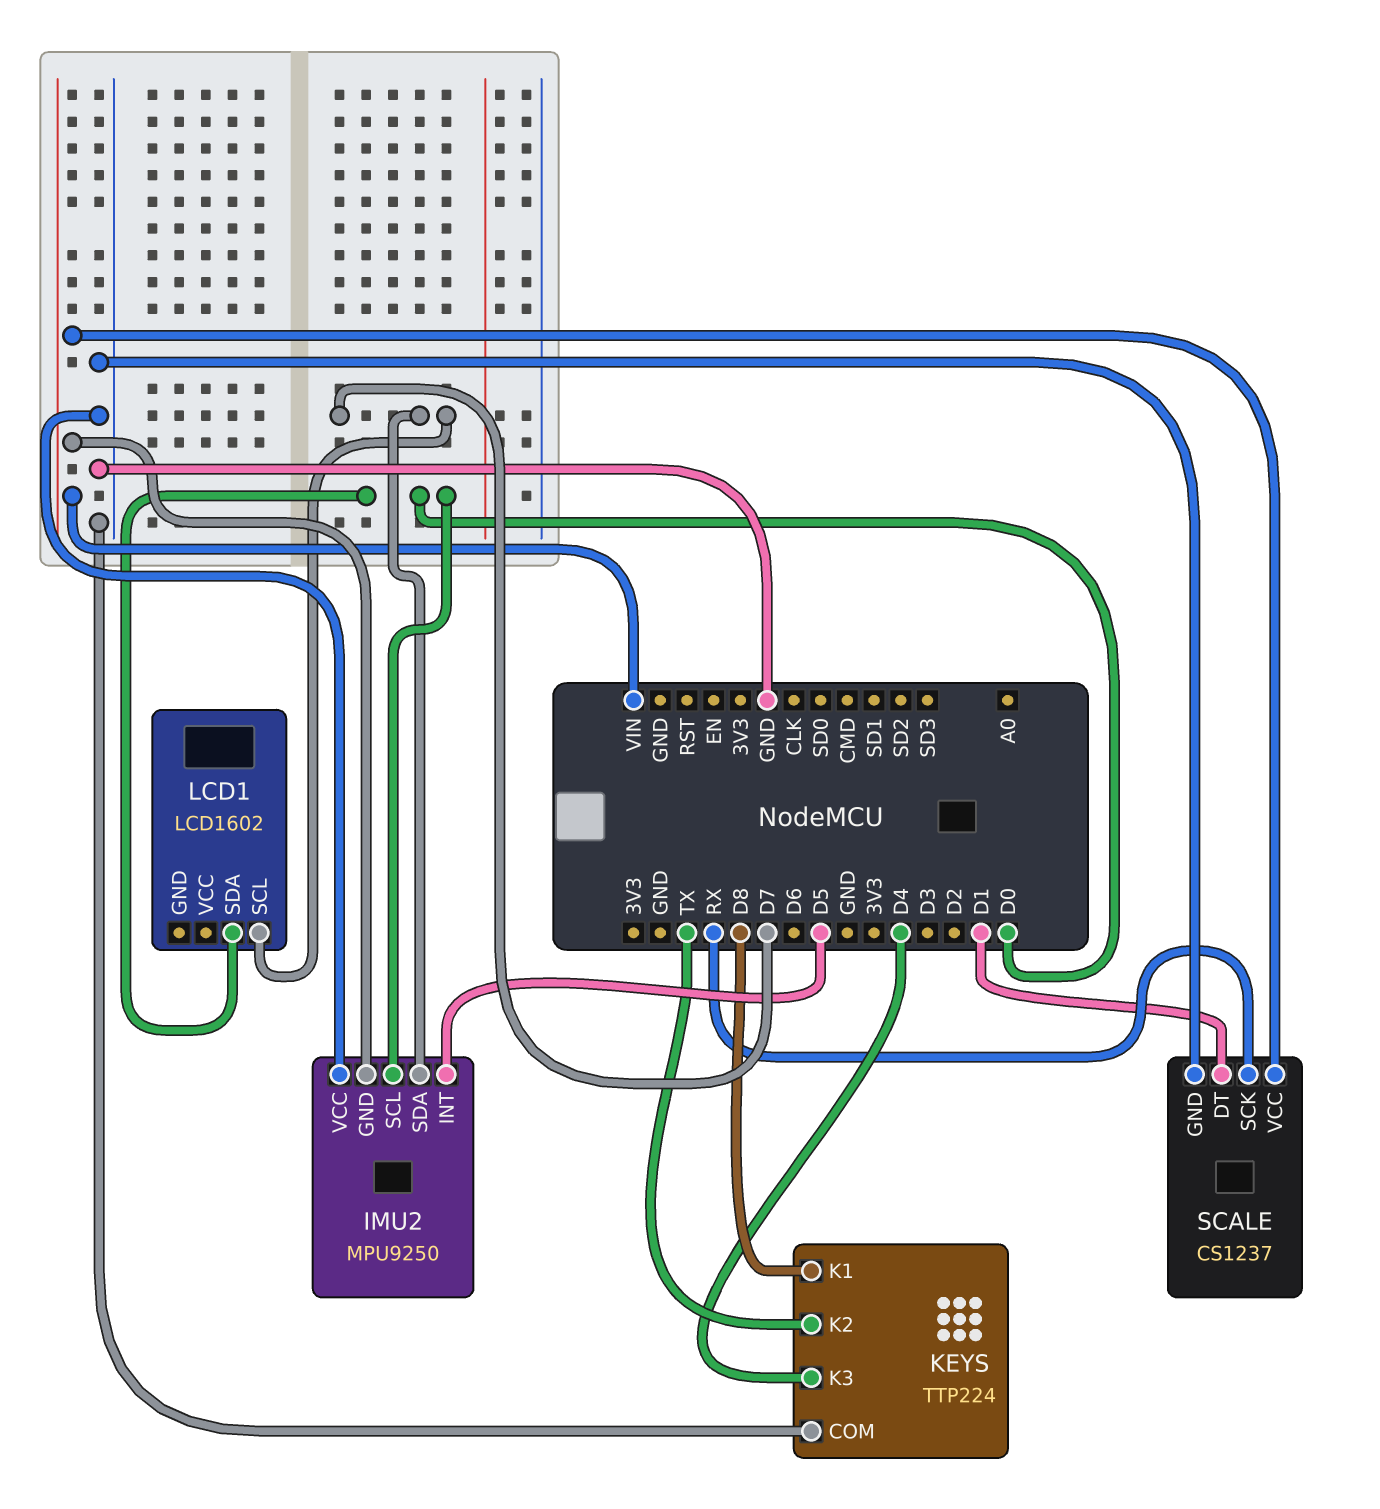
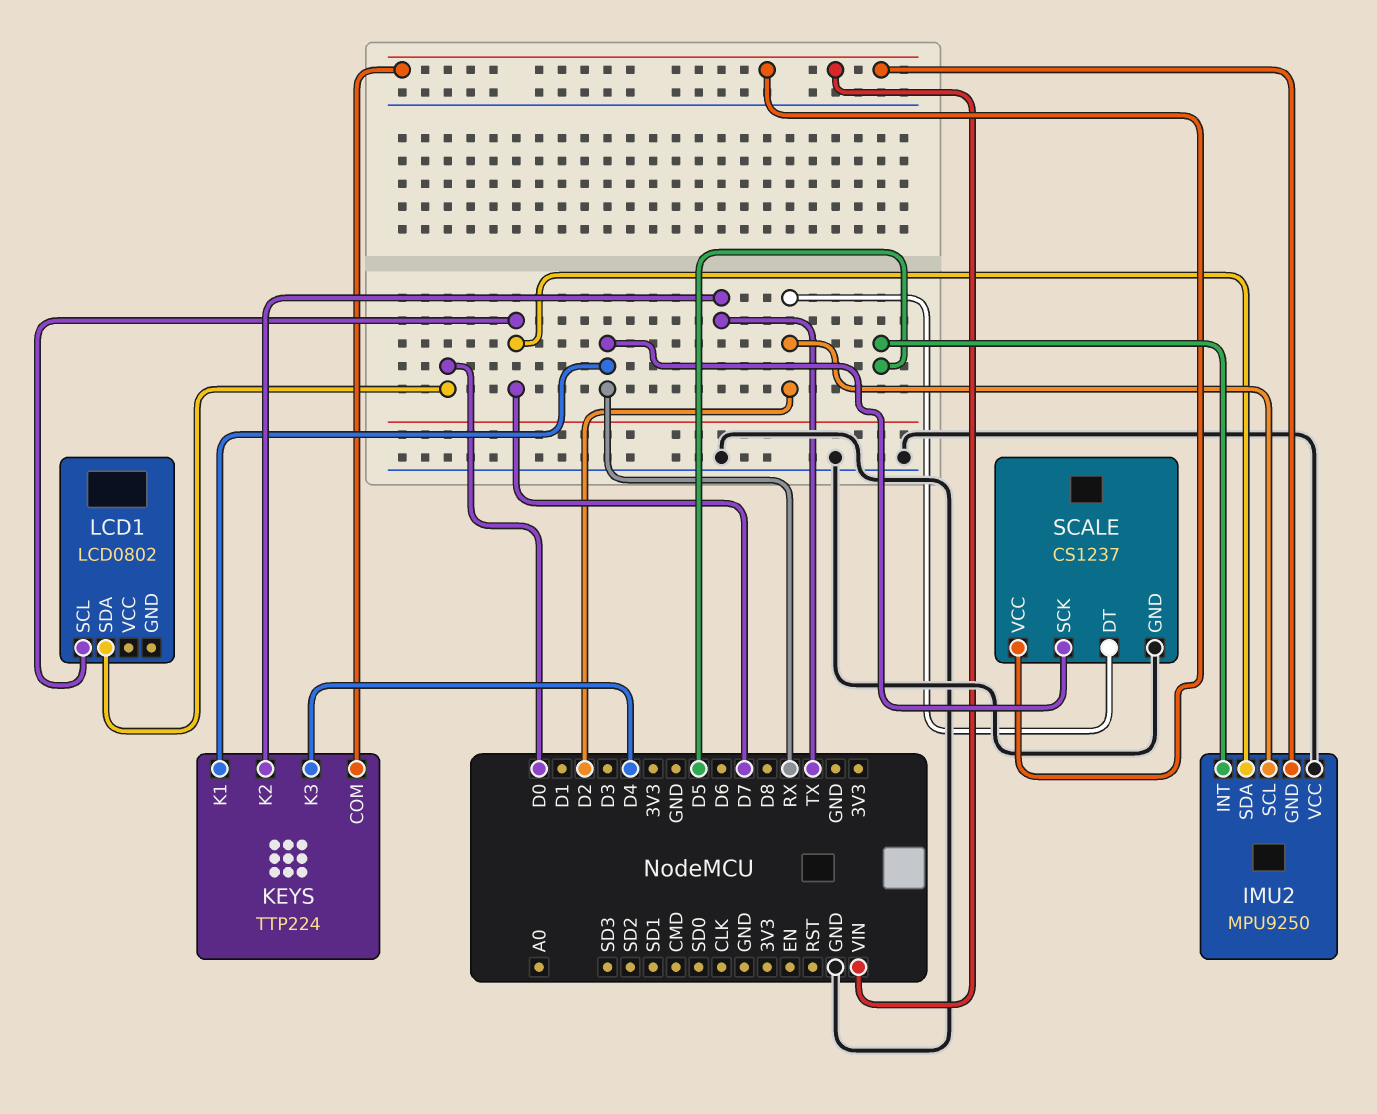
IMU2 pin SCL: D0 -> D2
KEYS pin COM: GND -> VIN
KEYS pin K1: D8 -> RX
LCD1: LCD1602 -> LCD0802
SCALE pin DT: D1 -> D2

